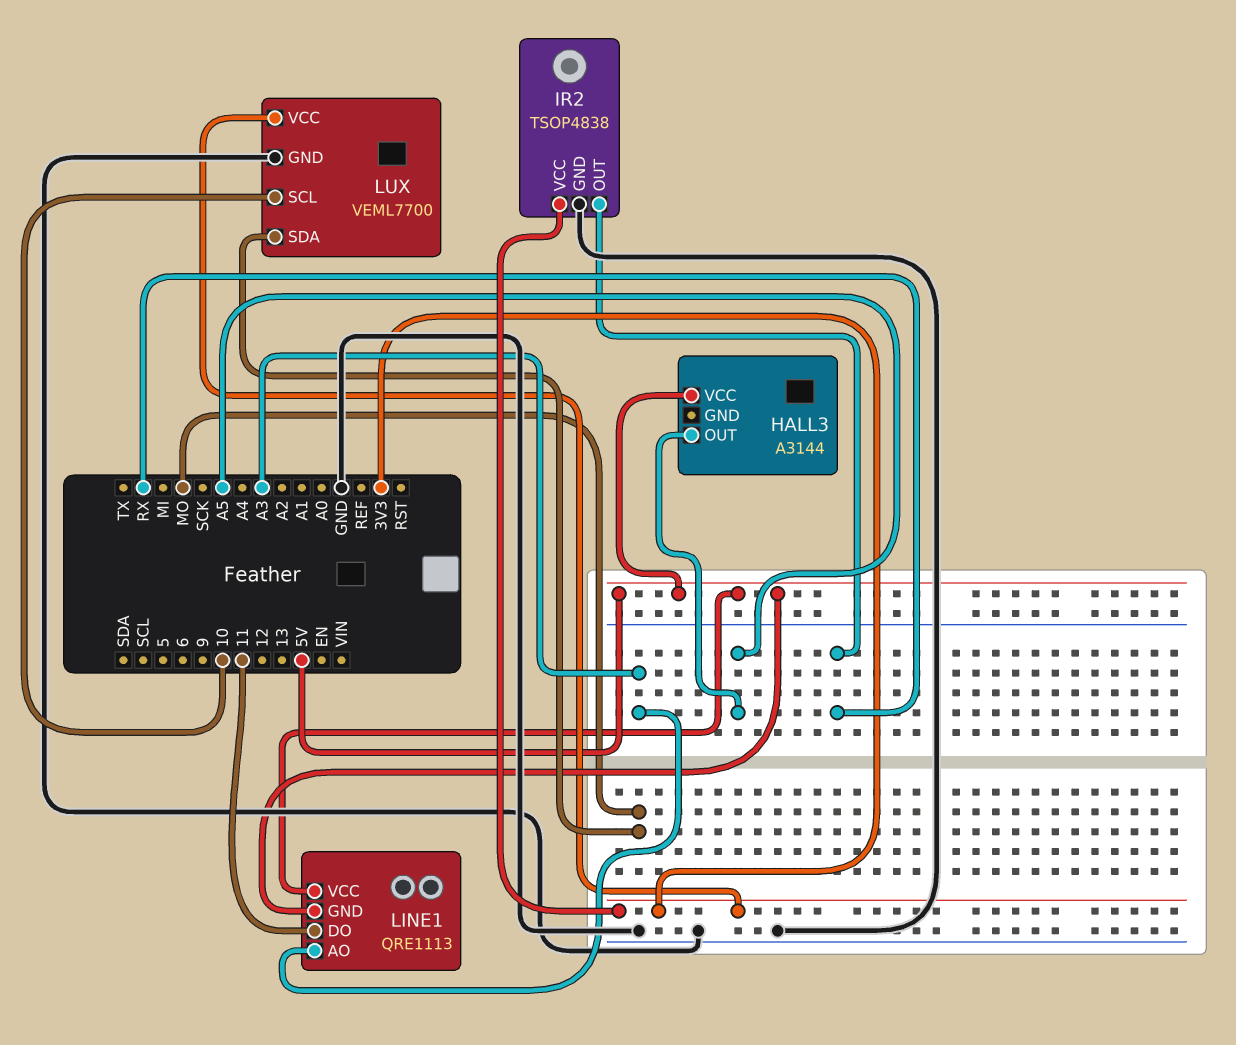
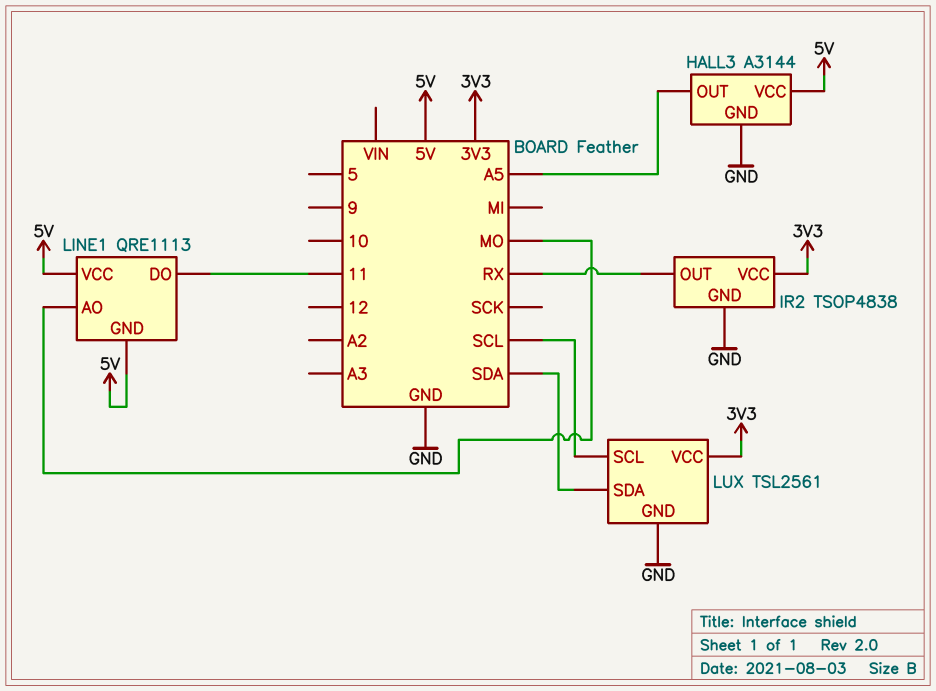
HALL3 pin GND: none -> GND
LINE1 pin AO: A3 -> MO
LUX: VEML7700 -> TSL2561
LUX pin SCL: 10 -> SCL
LUX pin SDA: MO -> SDA

